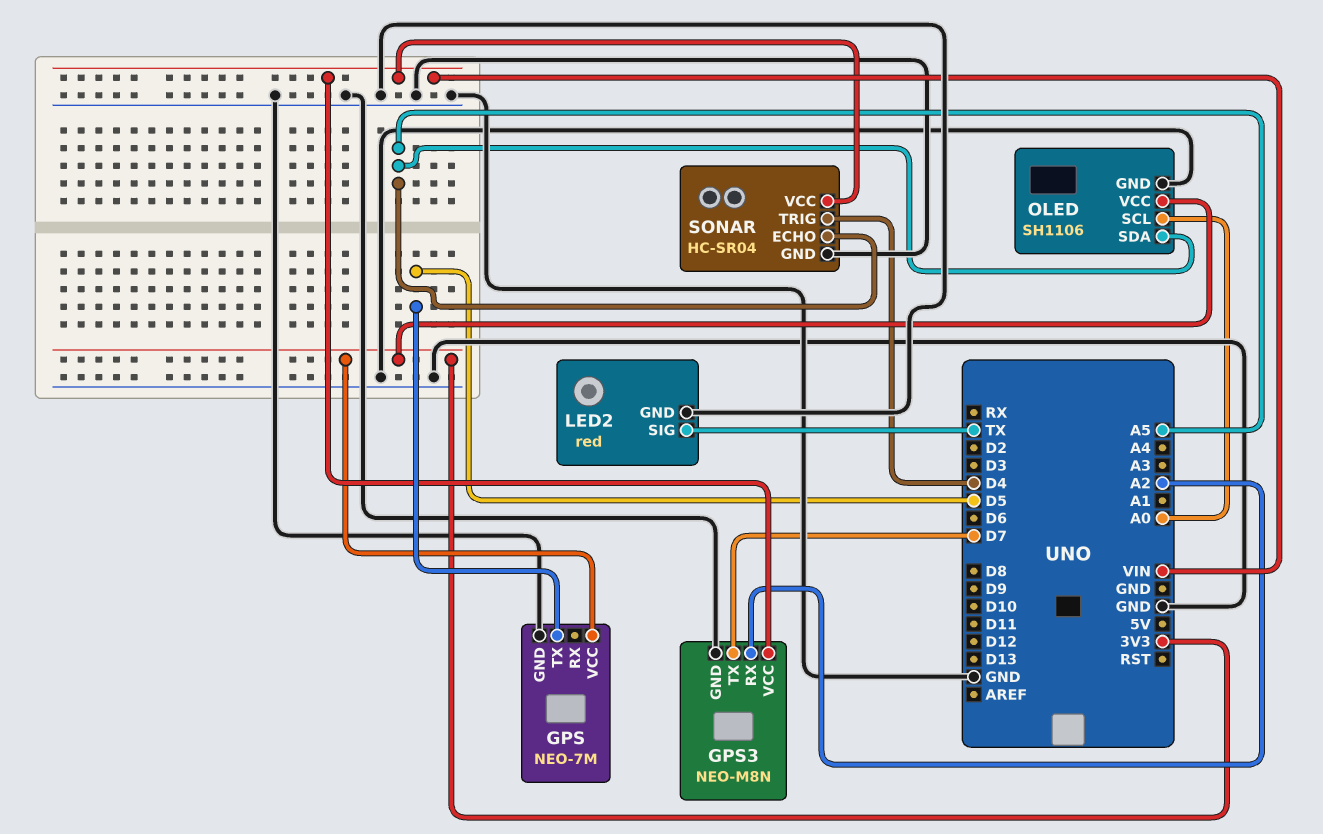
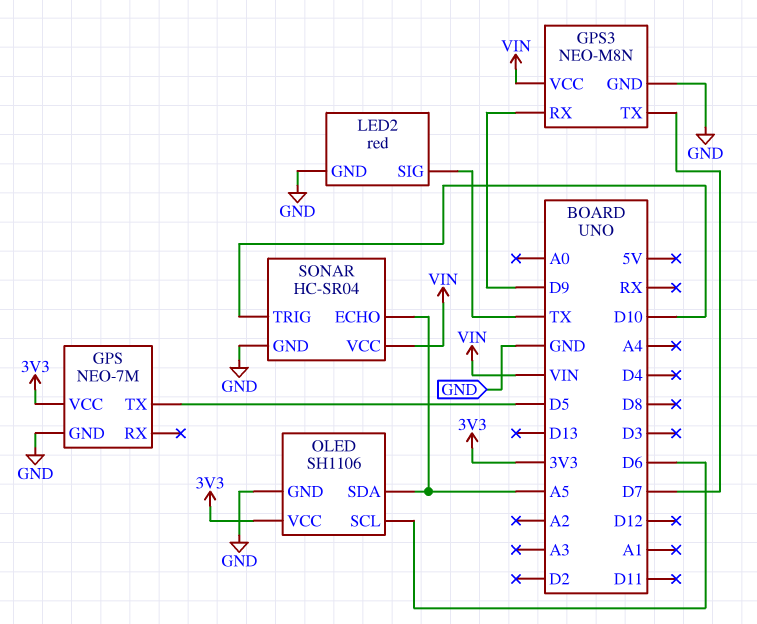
GPS3 pin RX: A2 -> D9
OLED pin SCL: A0 -> D6
SONAR pin TRIG: D4 -> D10

